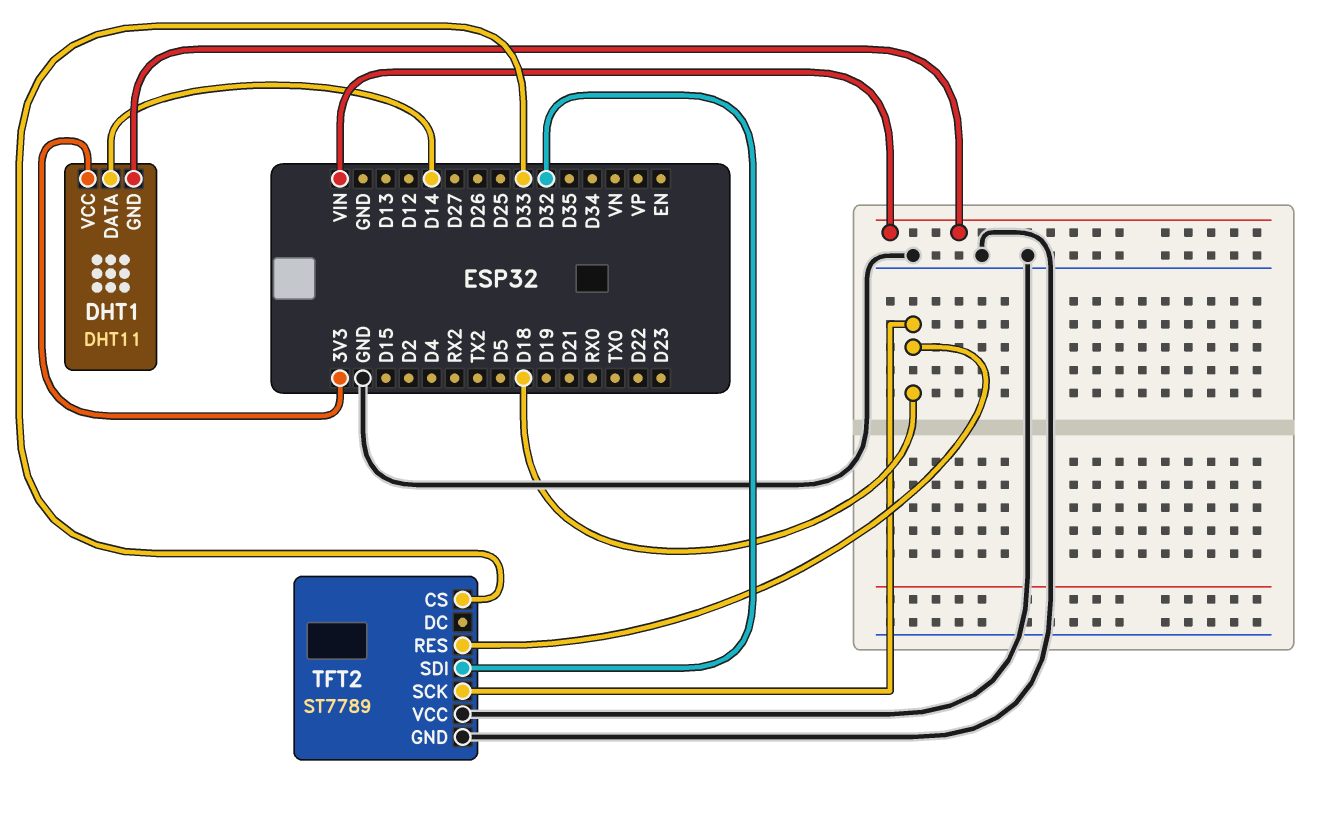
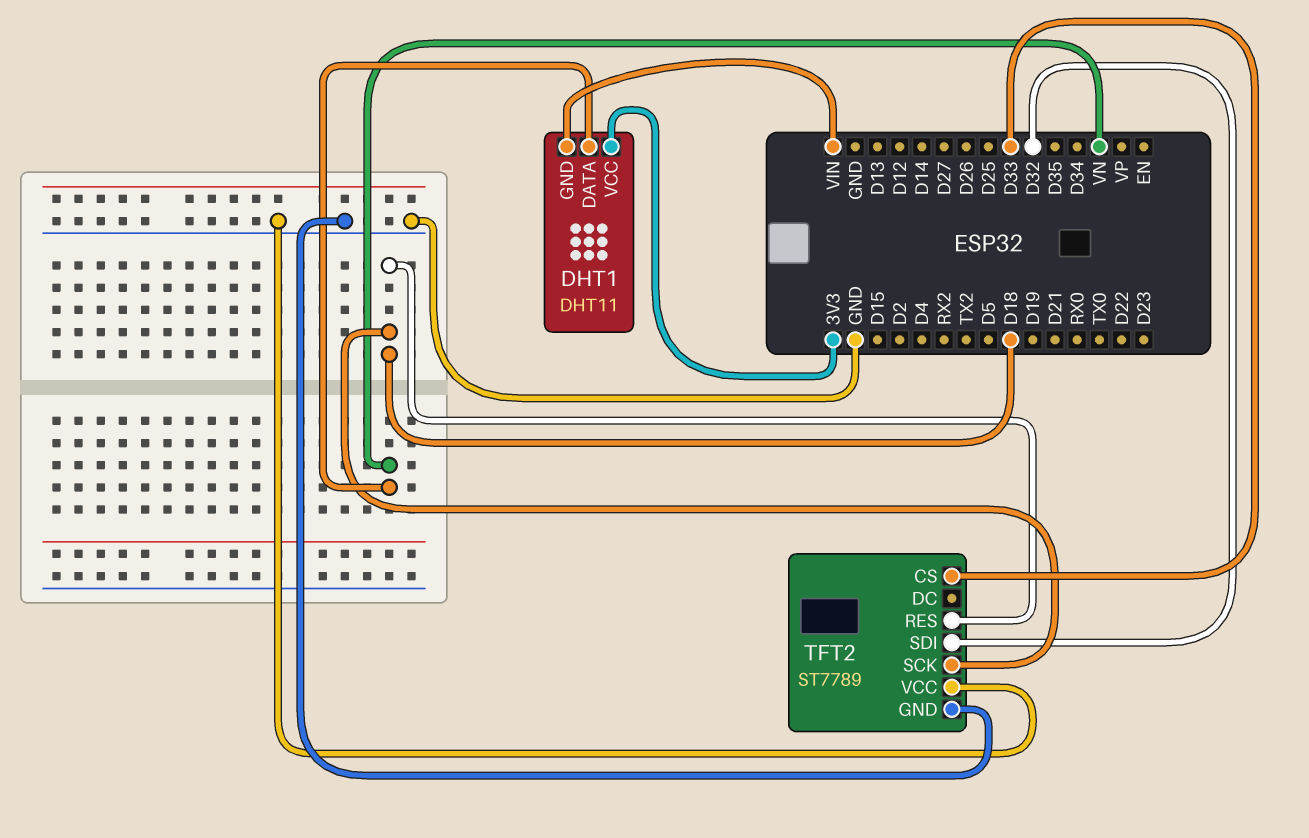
DHT1 pin DATA: D14 -> VN

